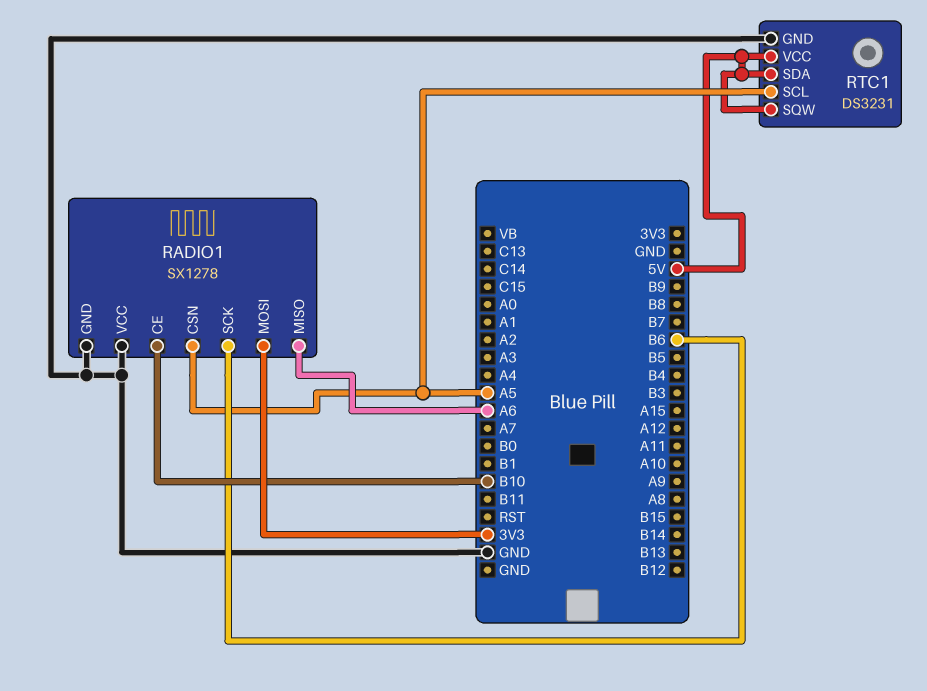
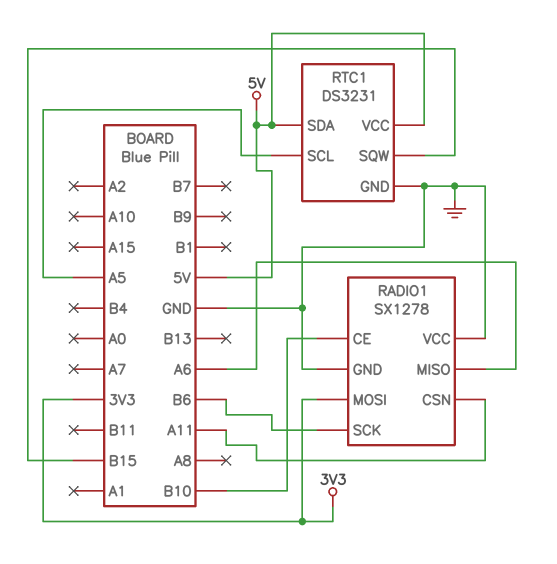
RADIO1 pin CSN: A5 -> A11
RTC1 pin SQW: 5V -> B15

